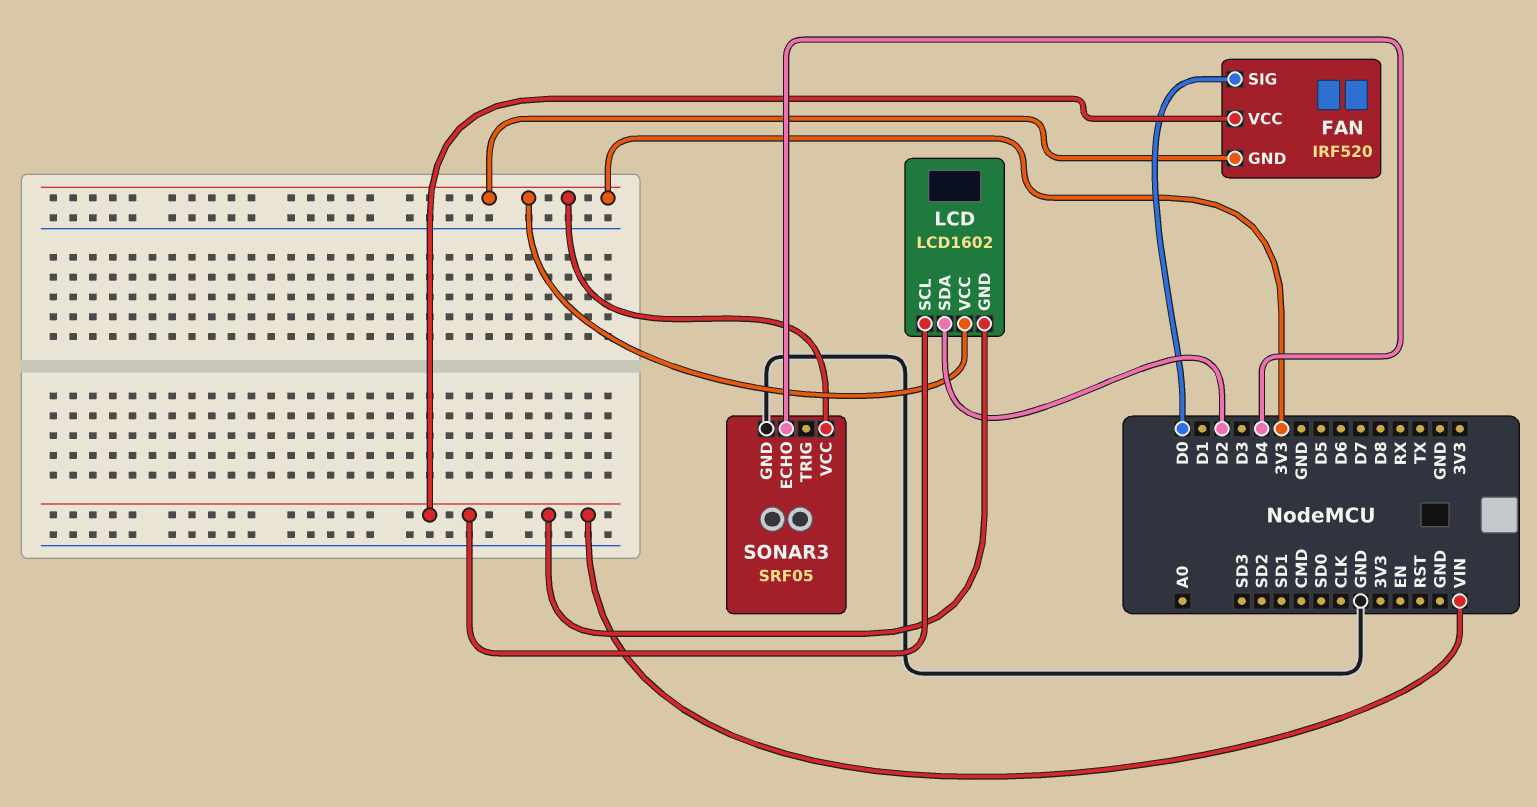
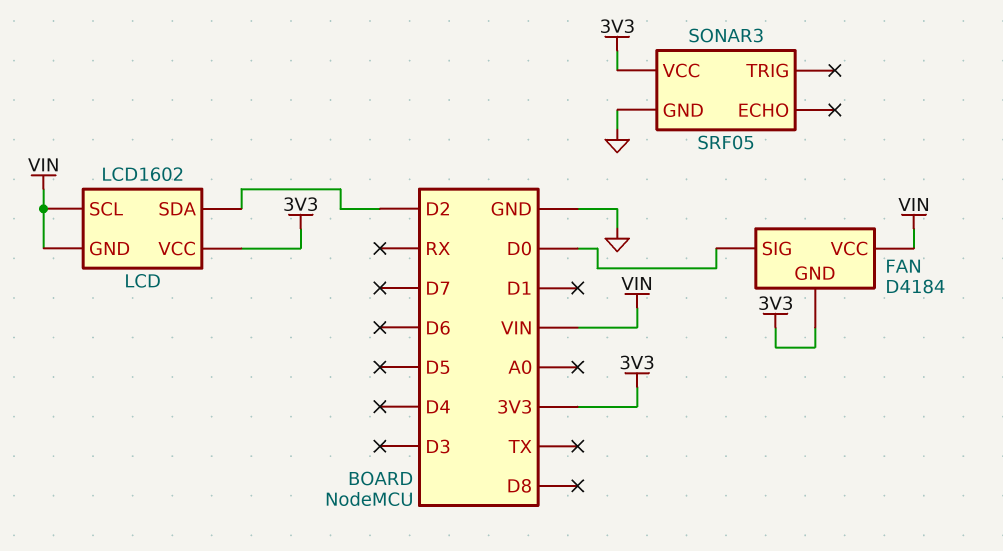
FAN: IRF520 -> D4184
SONAR3 pin ECHO: D4 -> none

